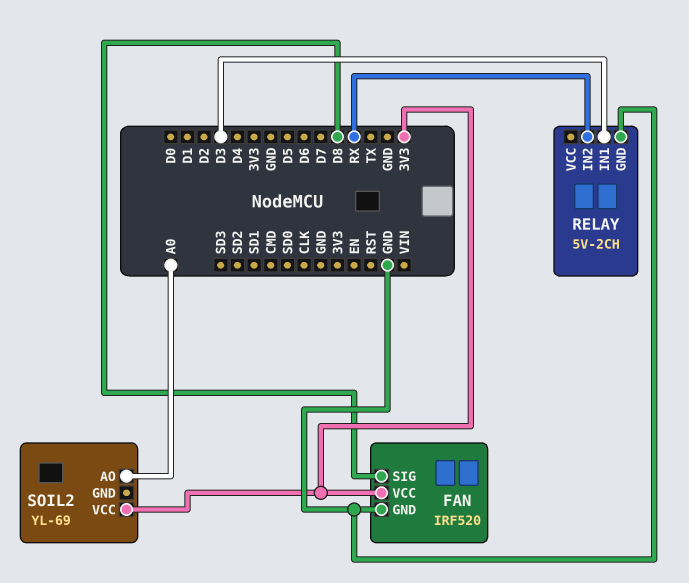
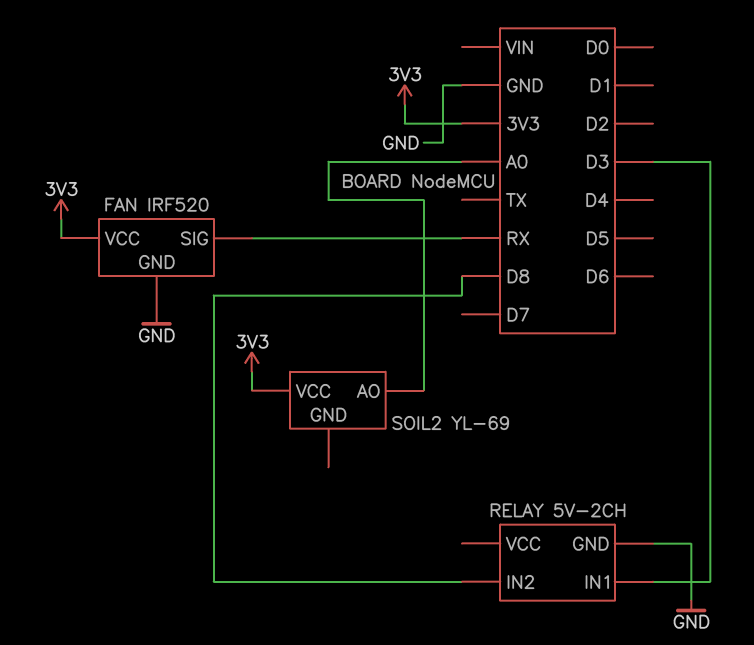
FAN pin SIG: D8 -> RX
RELAY pin IN2: RX -> D8

